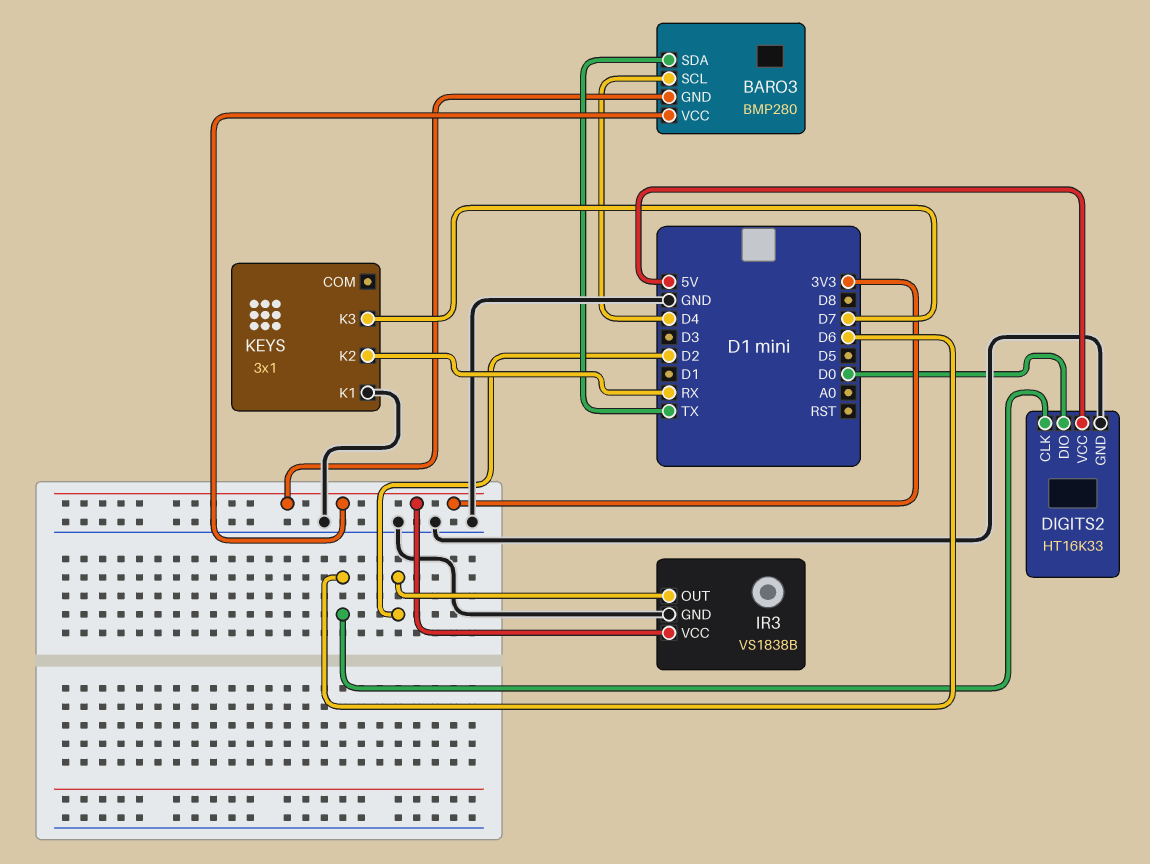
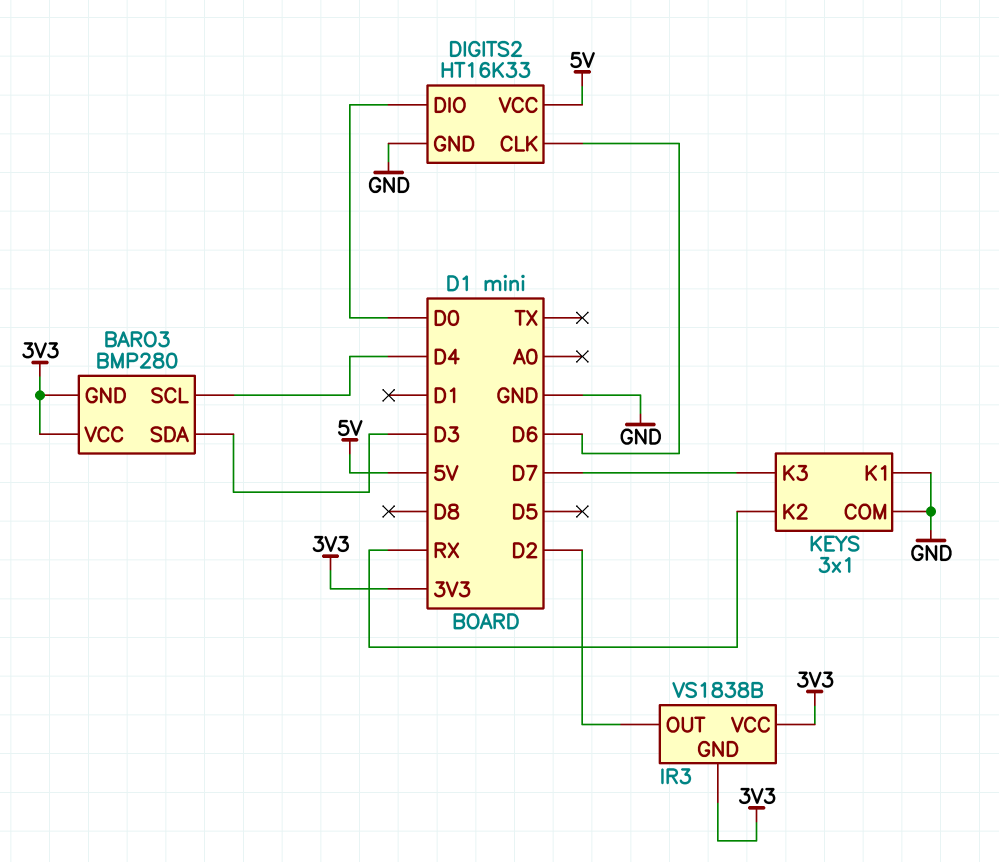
BARO3 pin SDA: TX -> D3
IR3 pin GND: GND -> 3V3
KEYS pin COM: none -> GND

